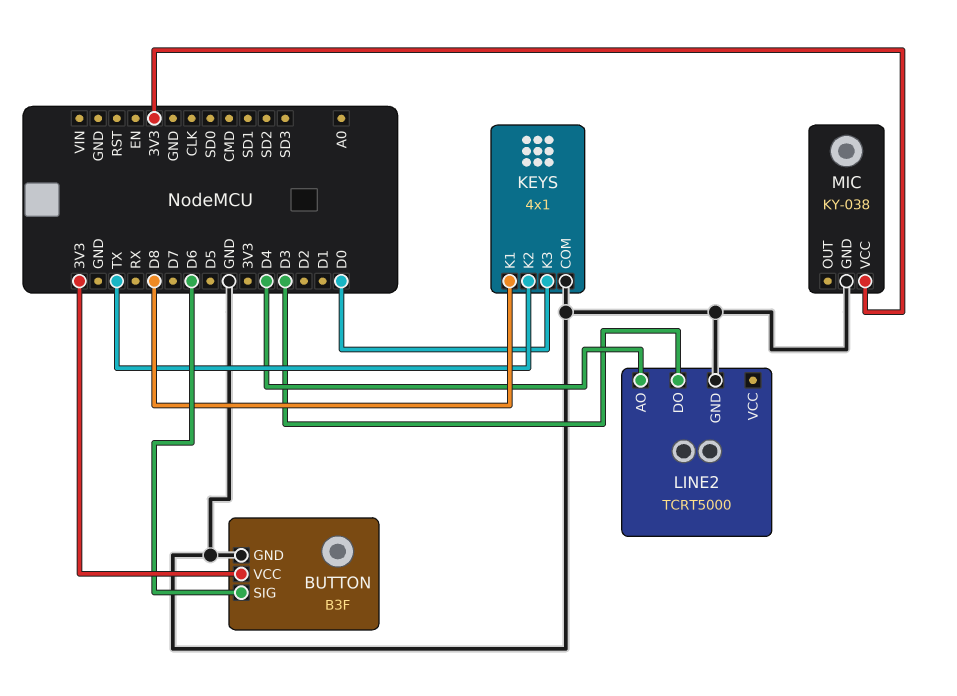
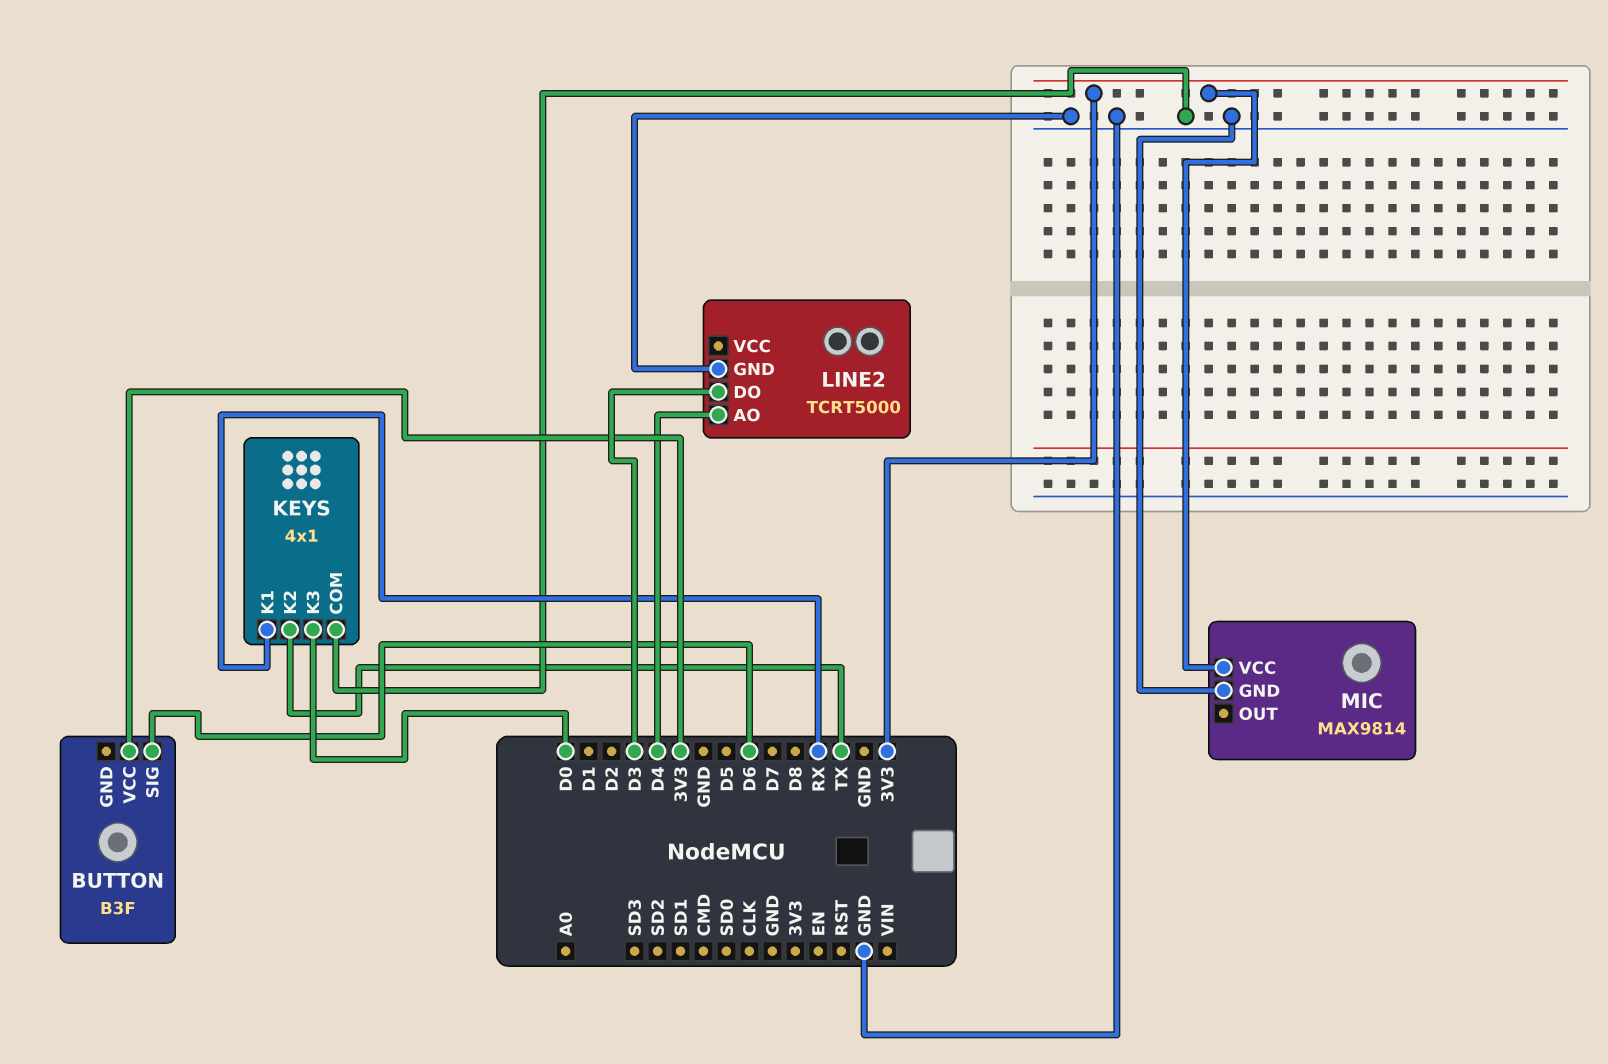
BUTTON pin GND: GND -> none
KEYS pin K1: D8 -> RX
MIC: KY-038 -> MAX9814

